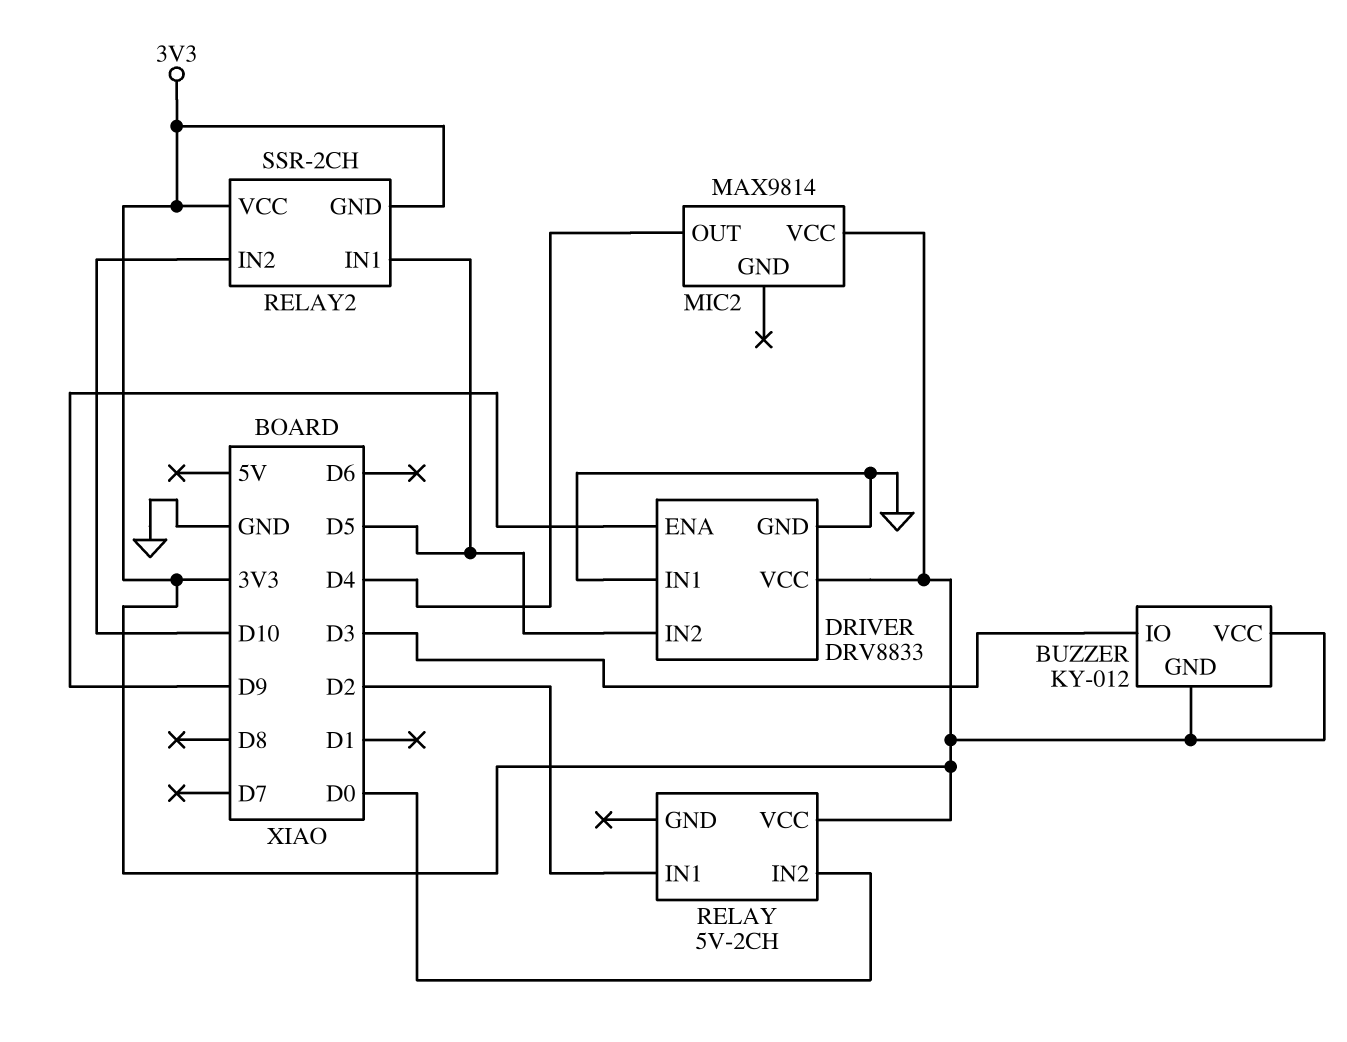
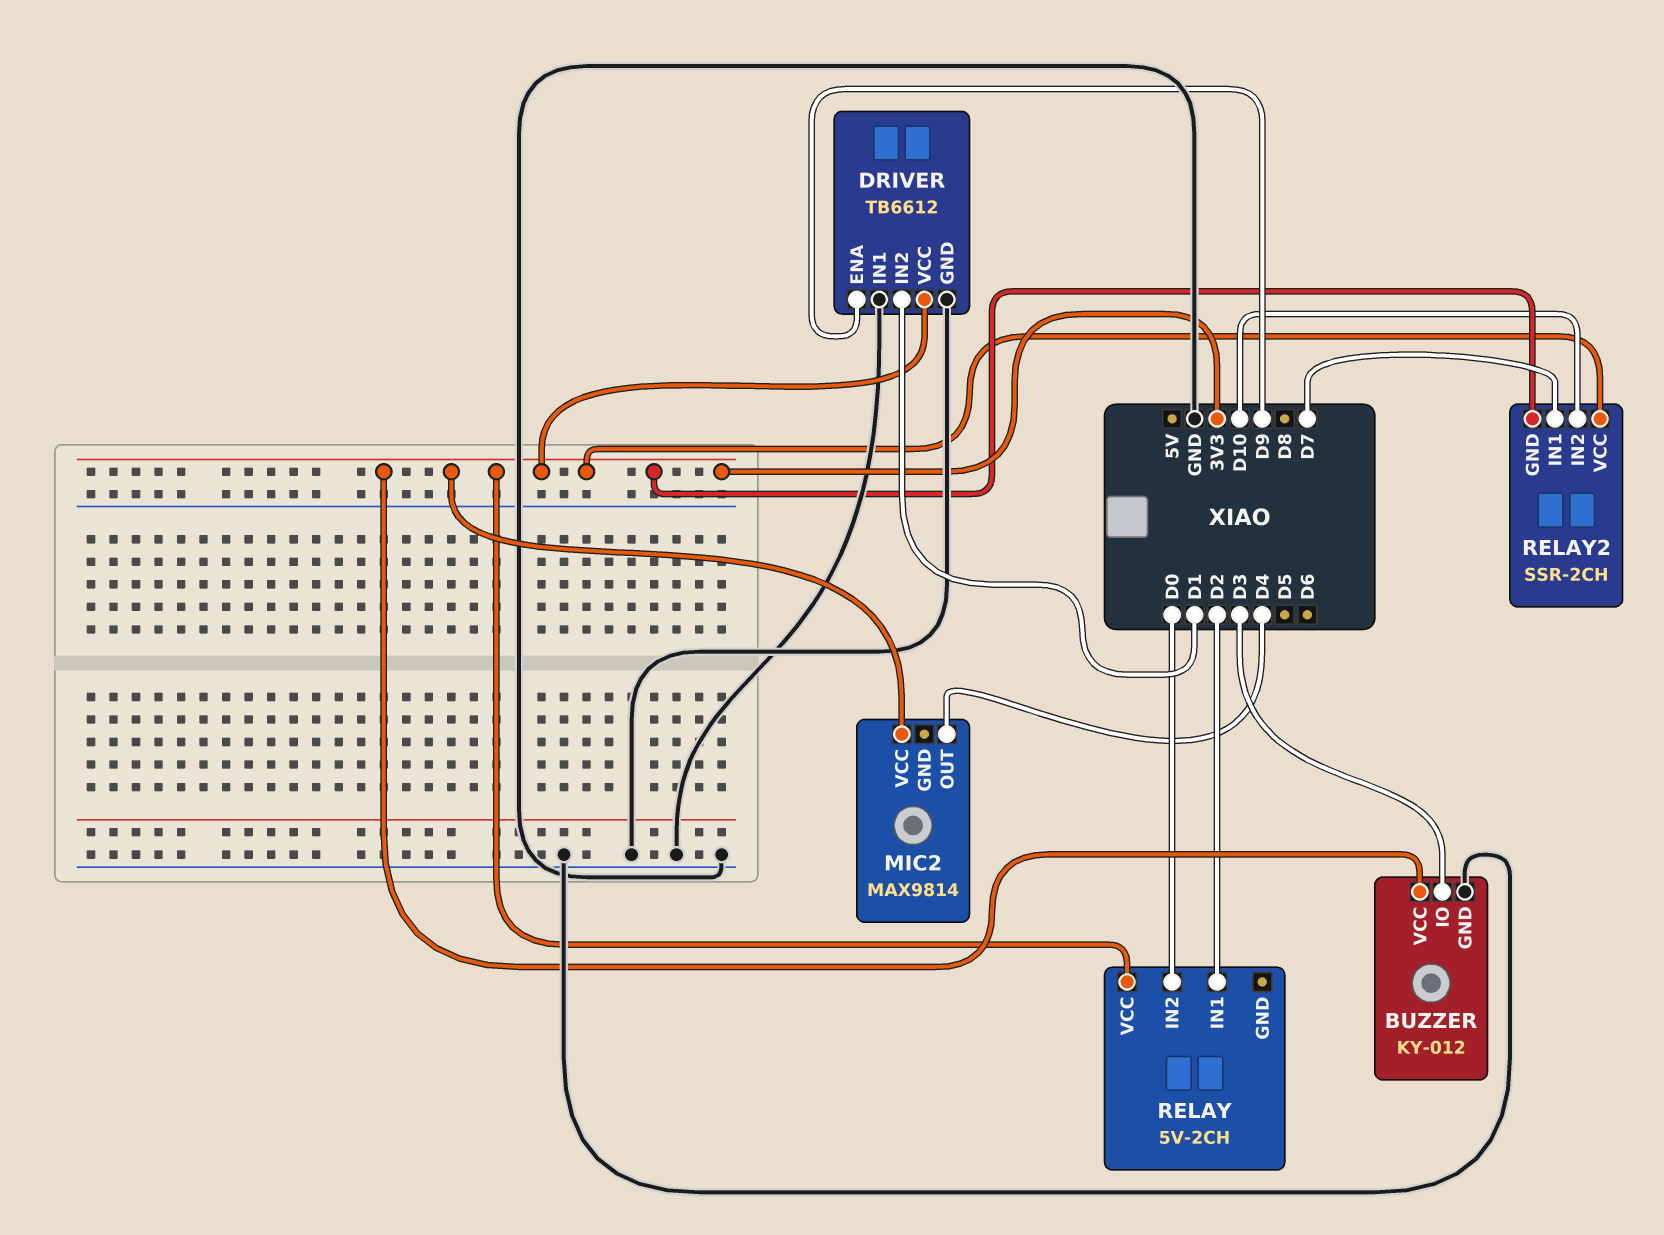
BUZZER pin GND: 3V3 -> GND
DRIVER: DRV8833 -> TB6612
DRIVER pin IN2: D5 -> D1
RELAY2 pin IN1: D5 -> D7

